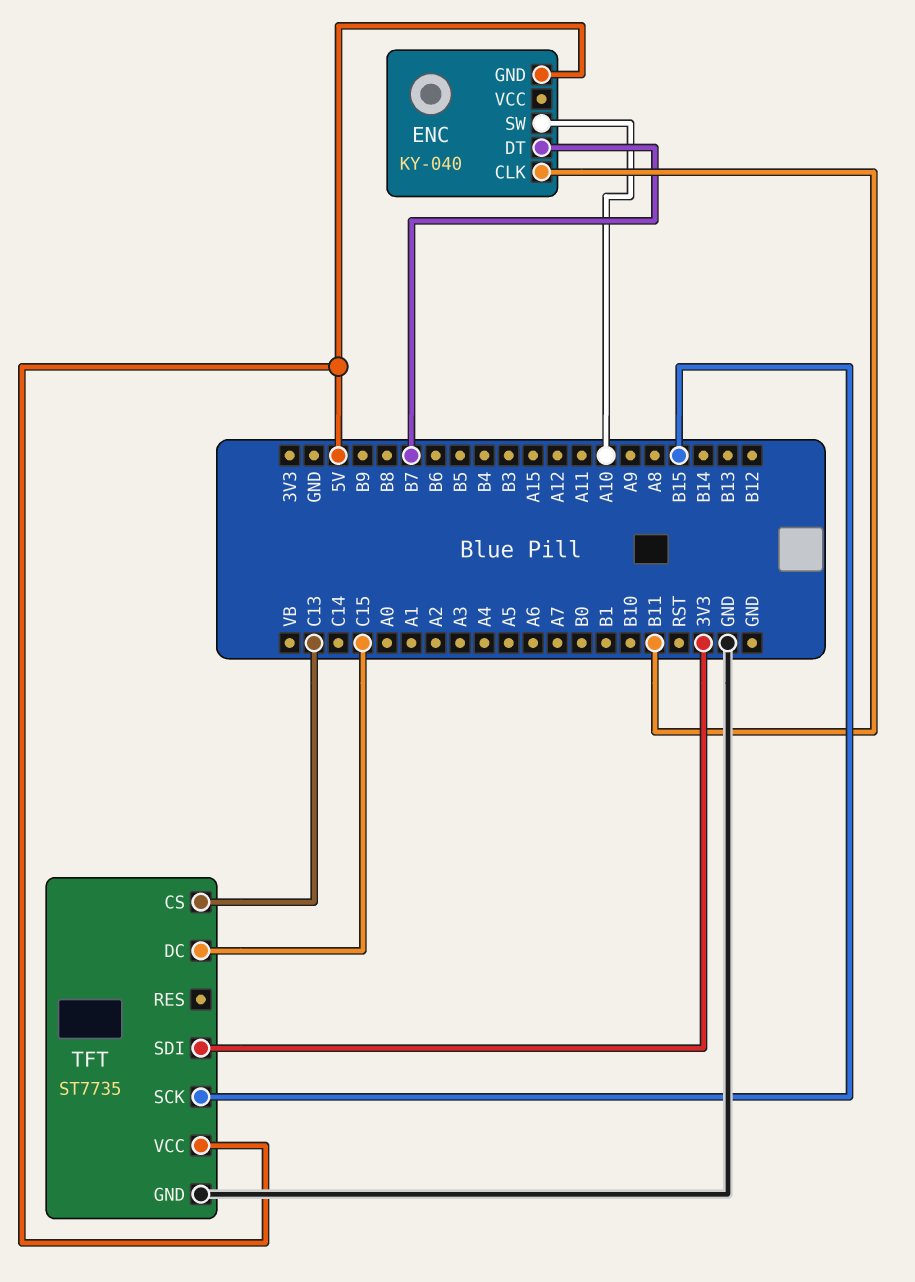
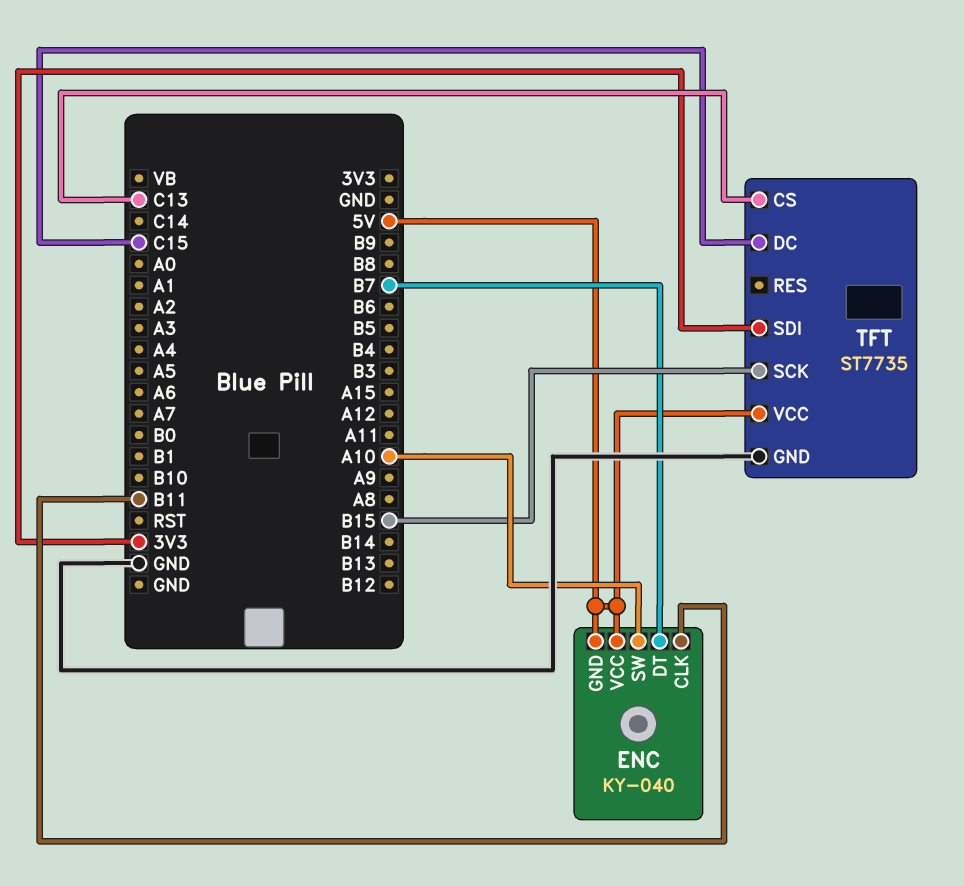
ENC pin VCC: none -> 5V

